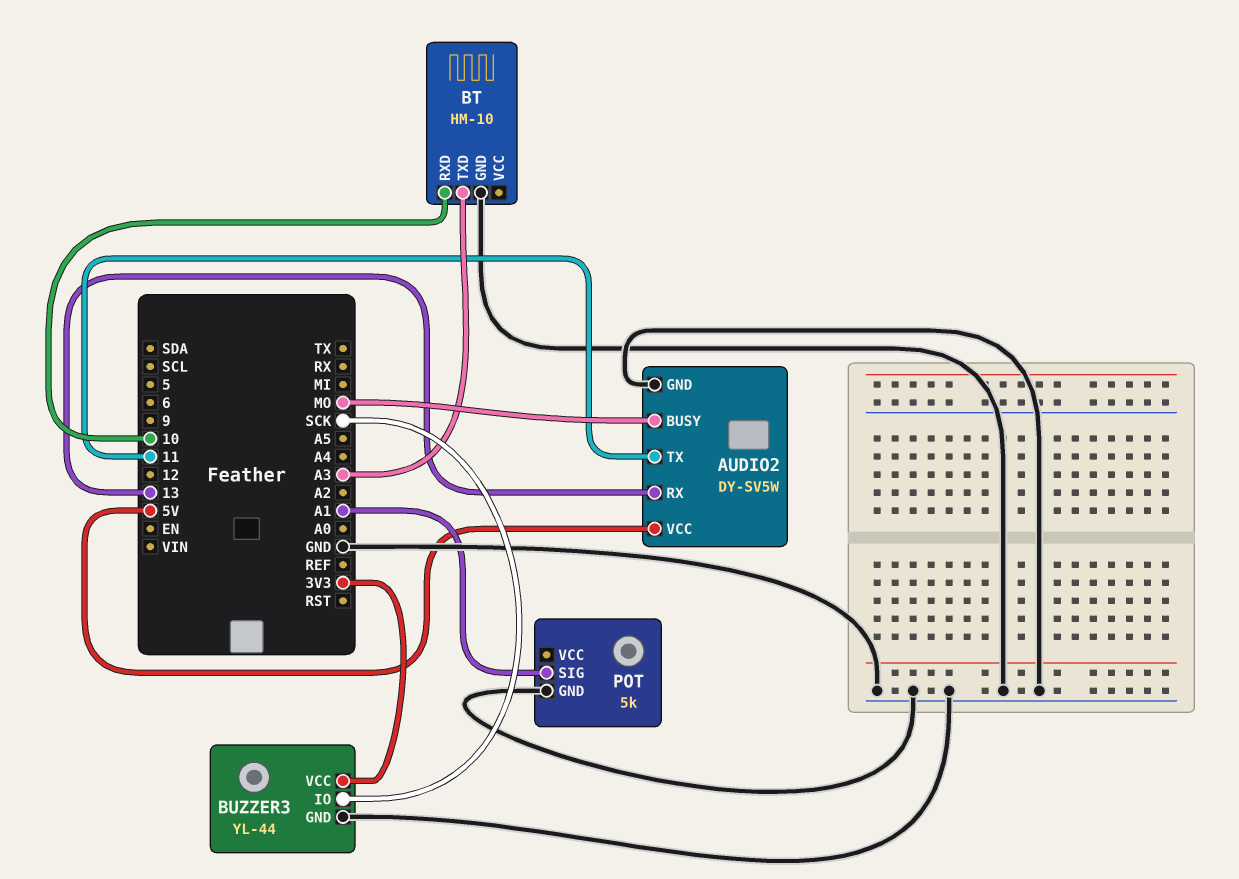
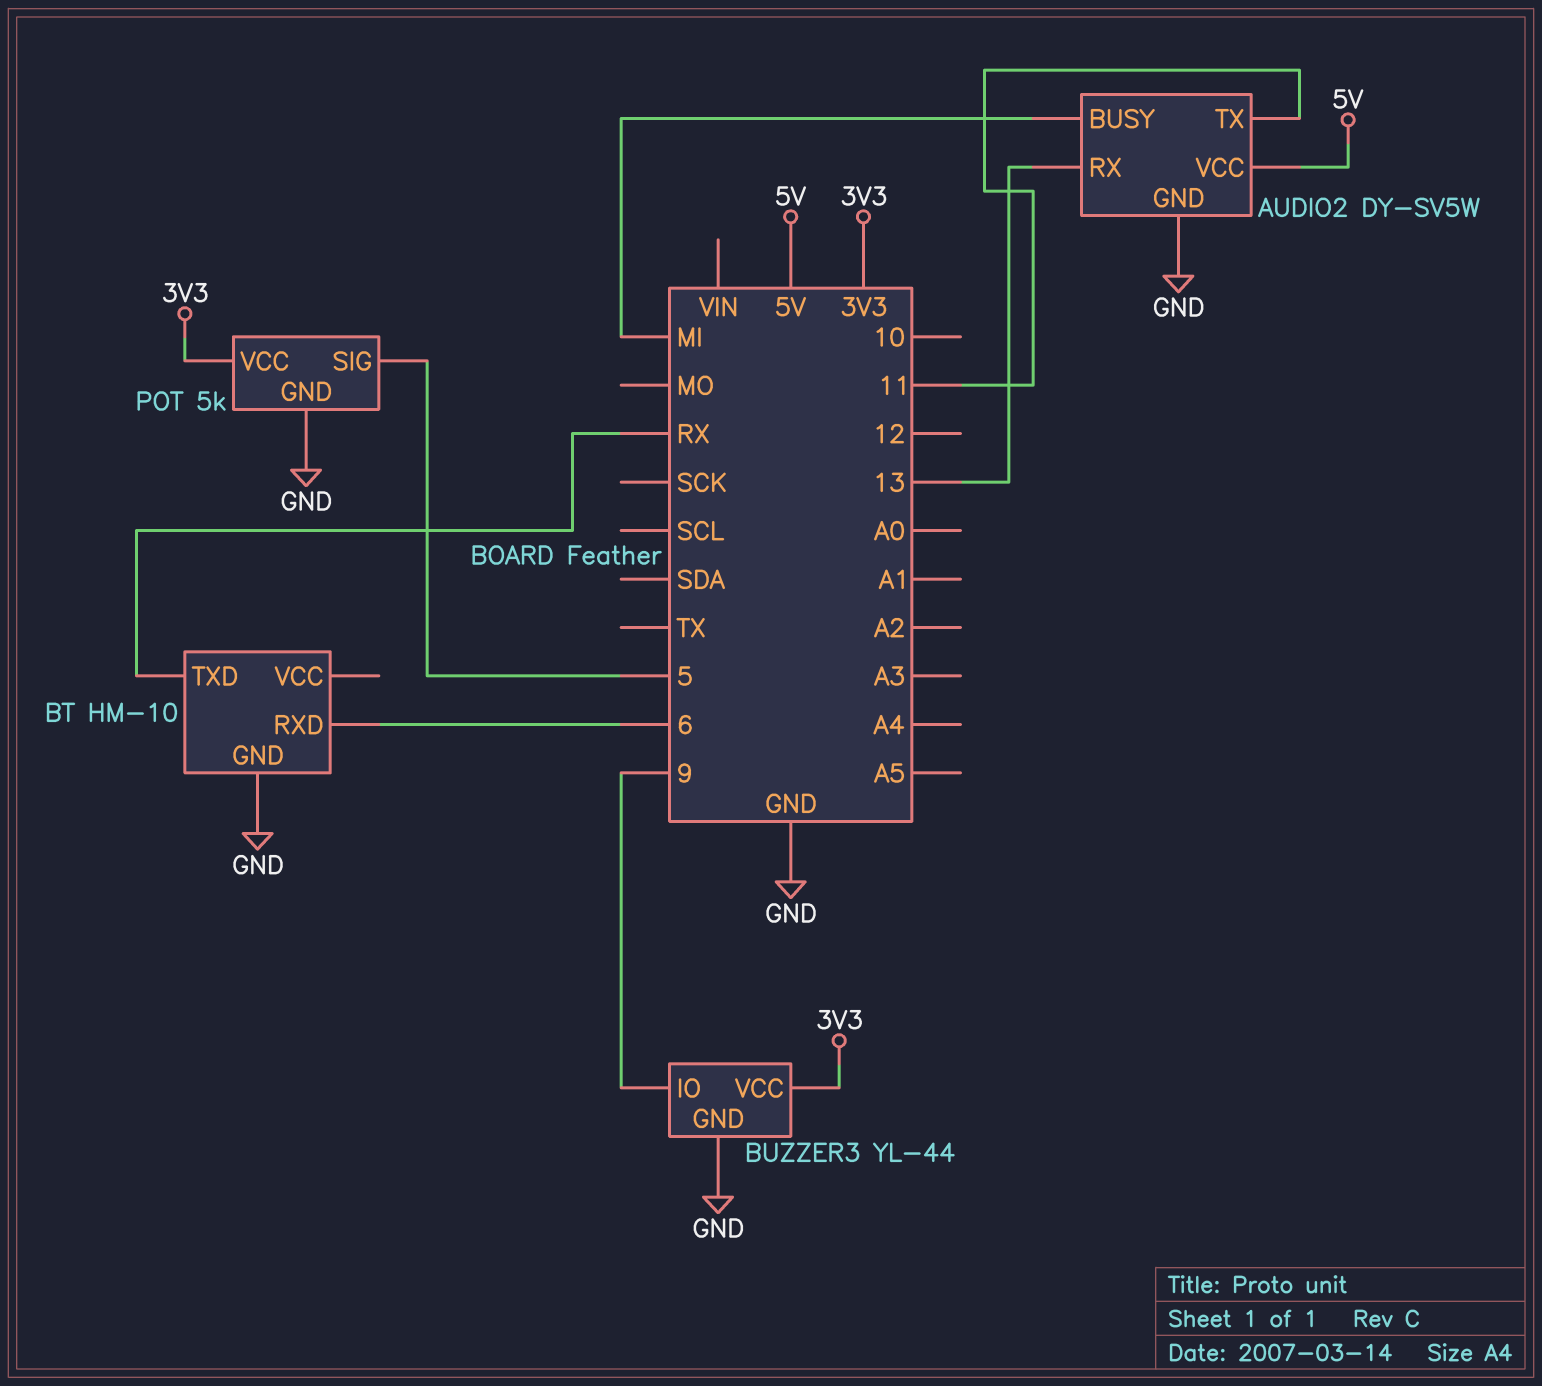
AUDIO2 pin BUSY: MO -> MI
BT pin RXD: 10 -> 6
BT pin TXD: A3 -> RX
BUZZER3 pin IO: SCK -> 9
POT pin SIG: A1 -> 5
POT pin VCC: none -> 3V3

